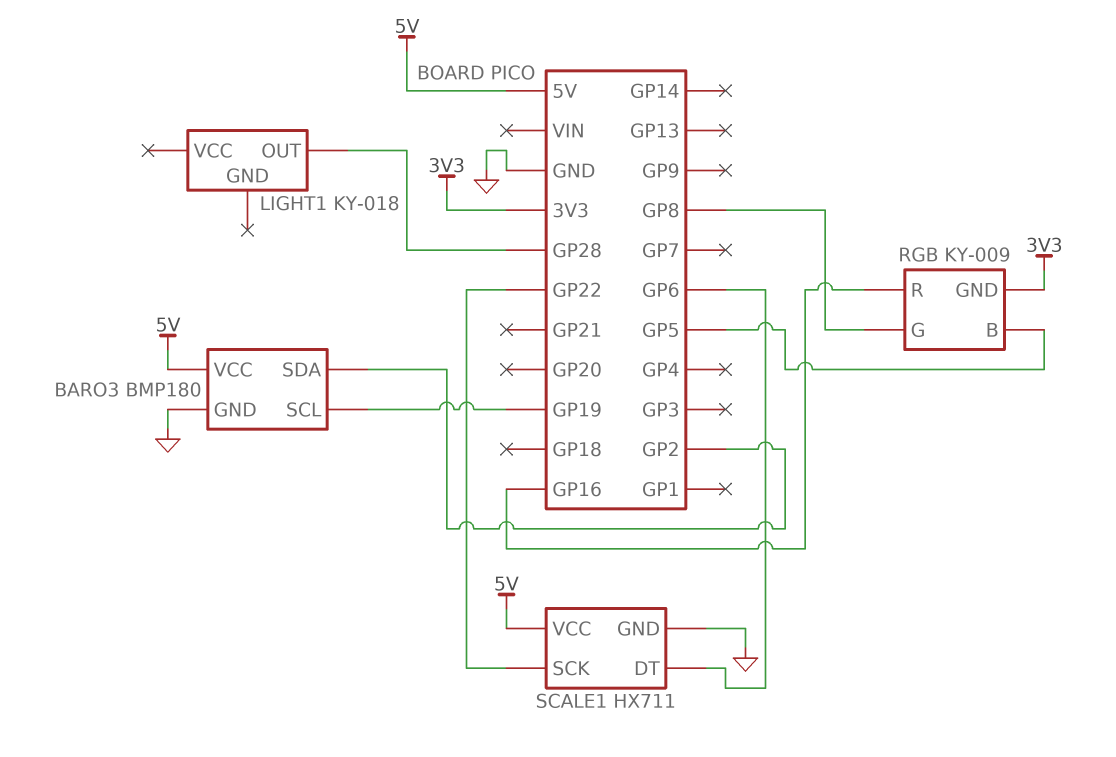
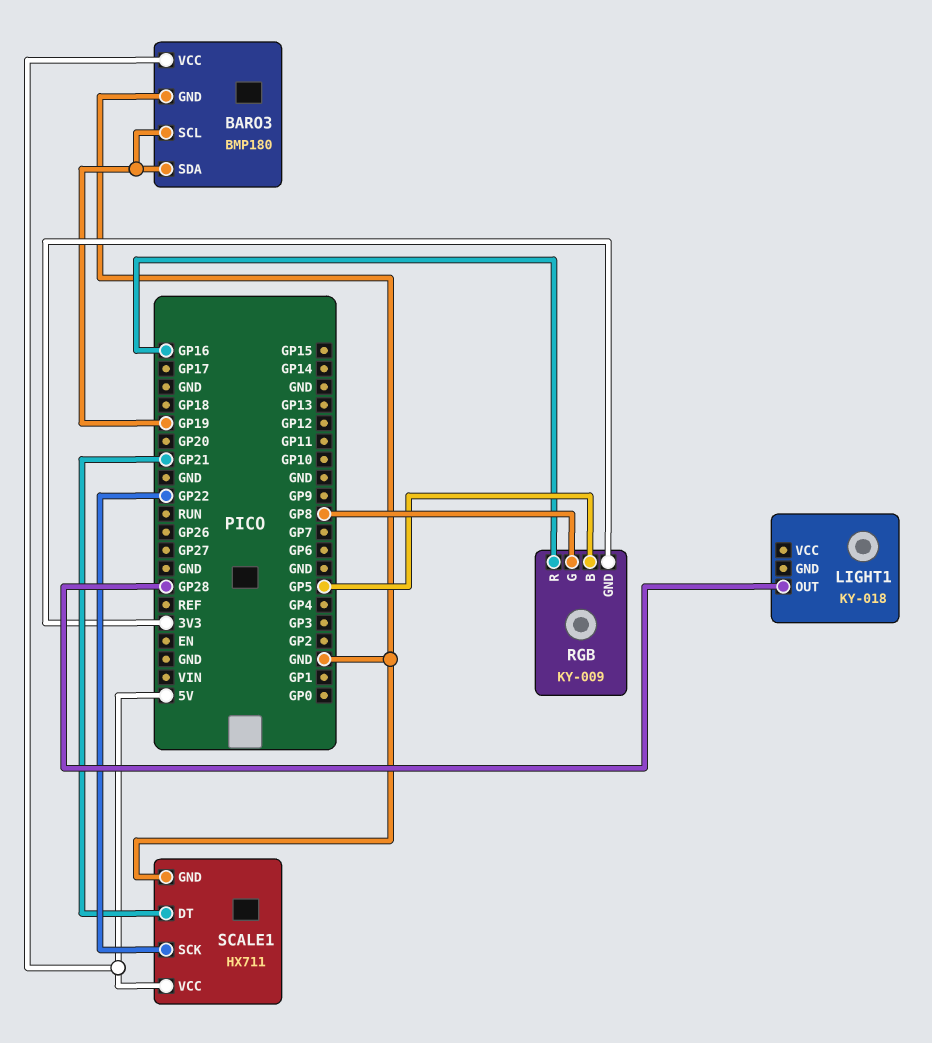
BARO3 pin SDA: GP2 -> GP19
SCALE1 pin DT: GP6 -> GP21

